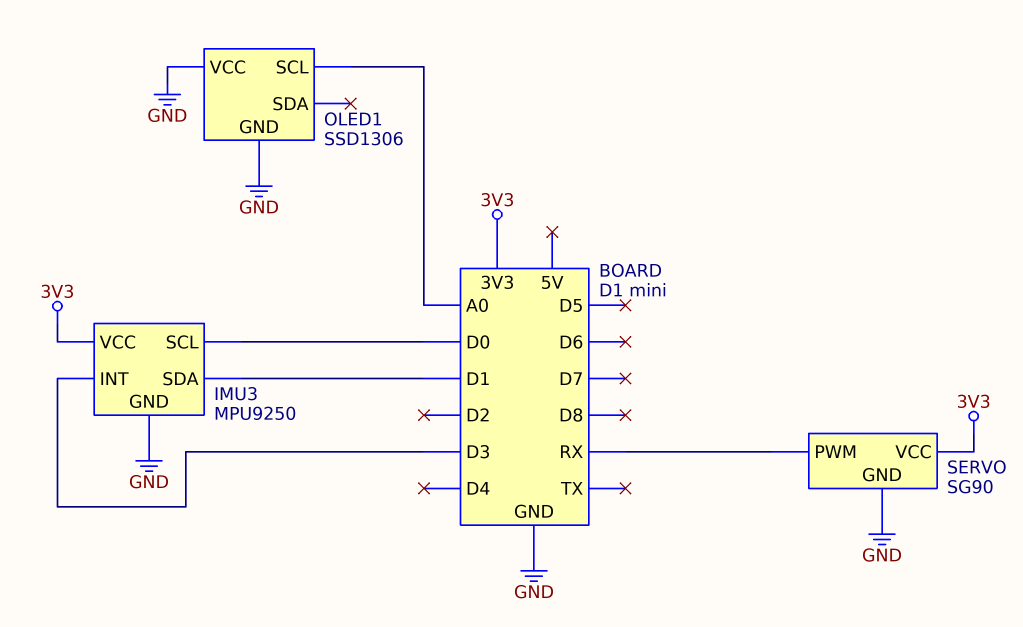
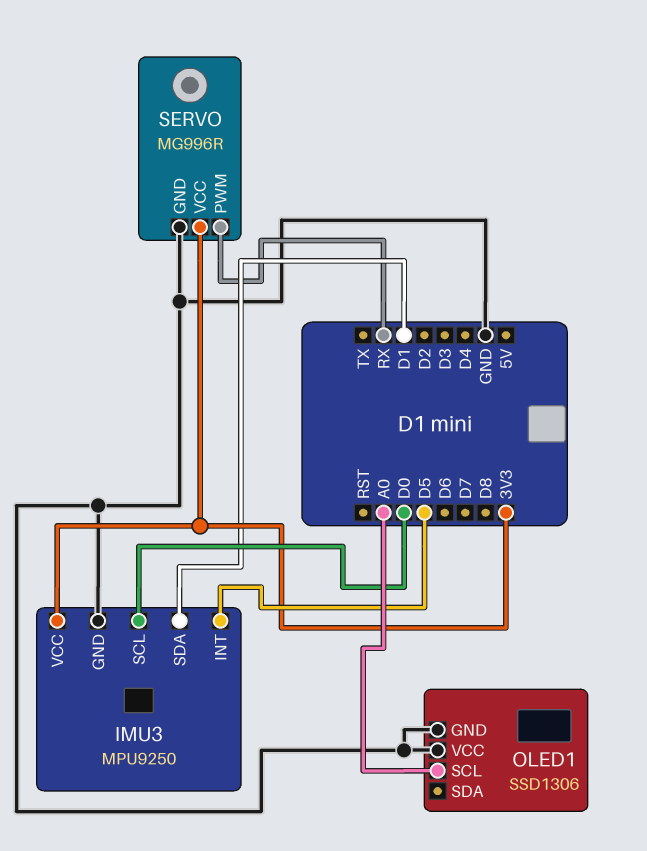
IMU3 pin INT: D3 -> D5
SERVO: SG90 -> MG996R

